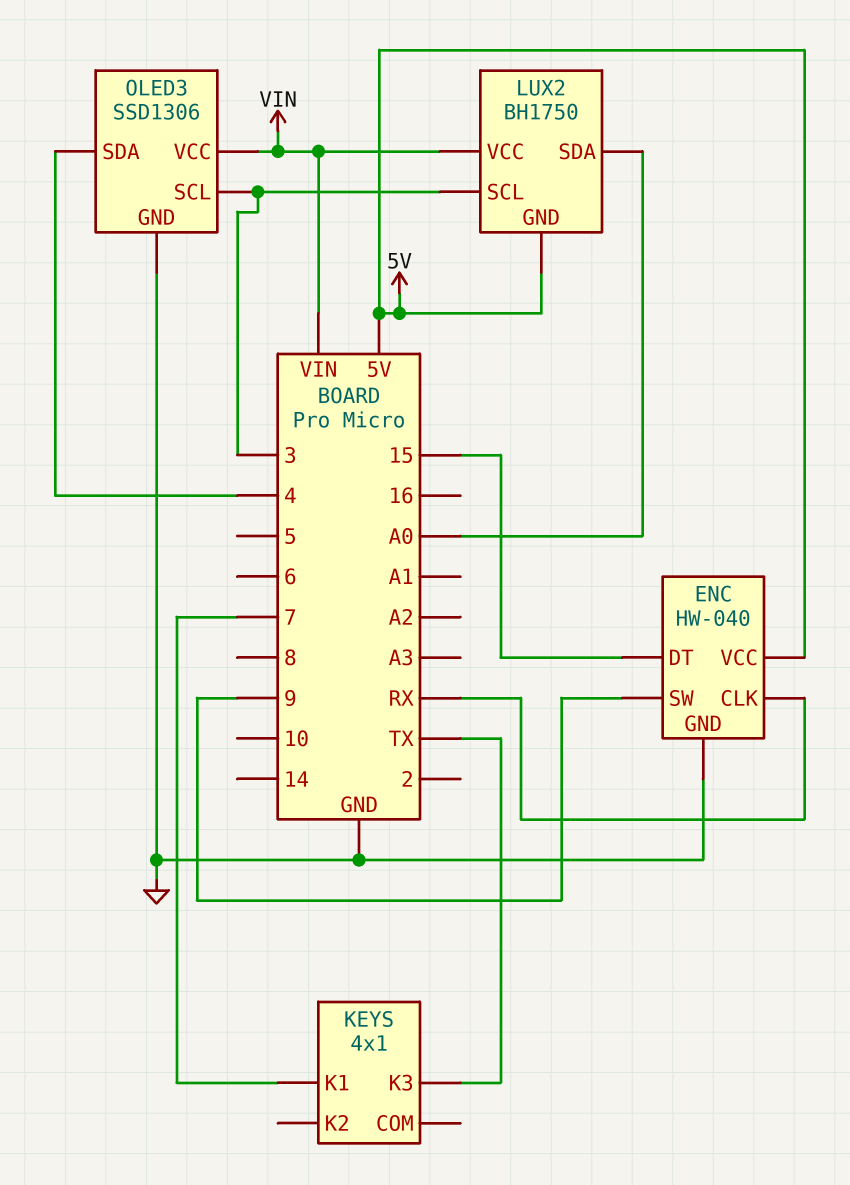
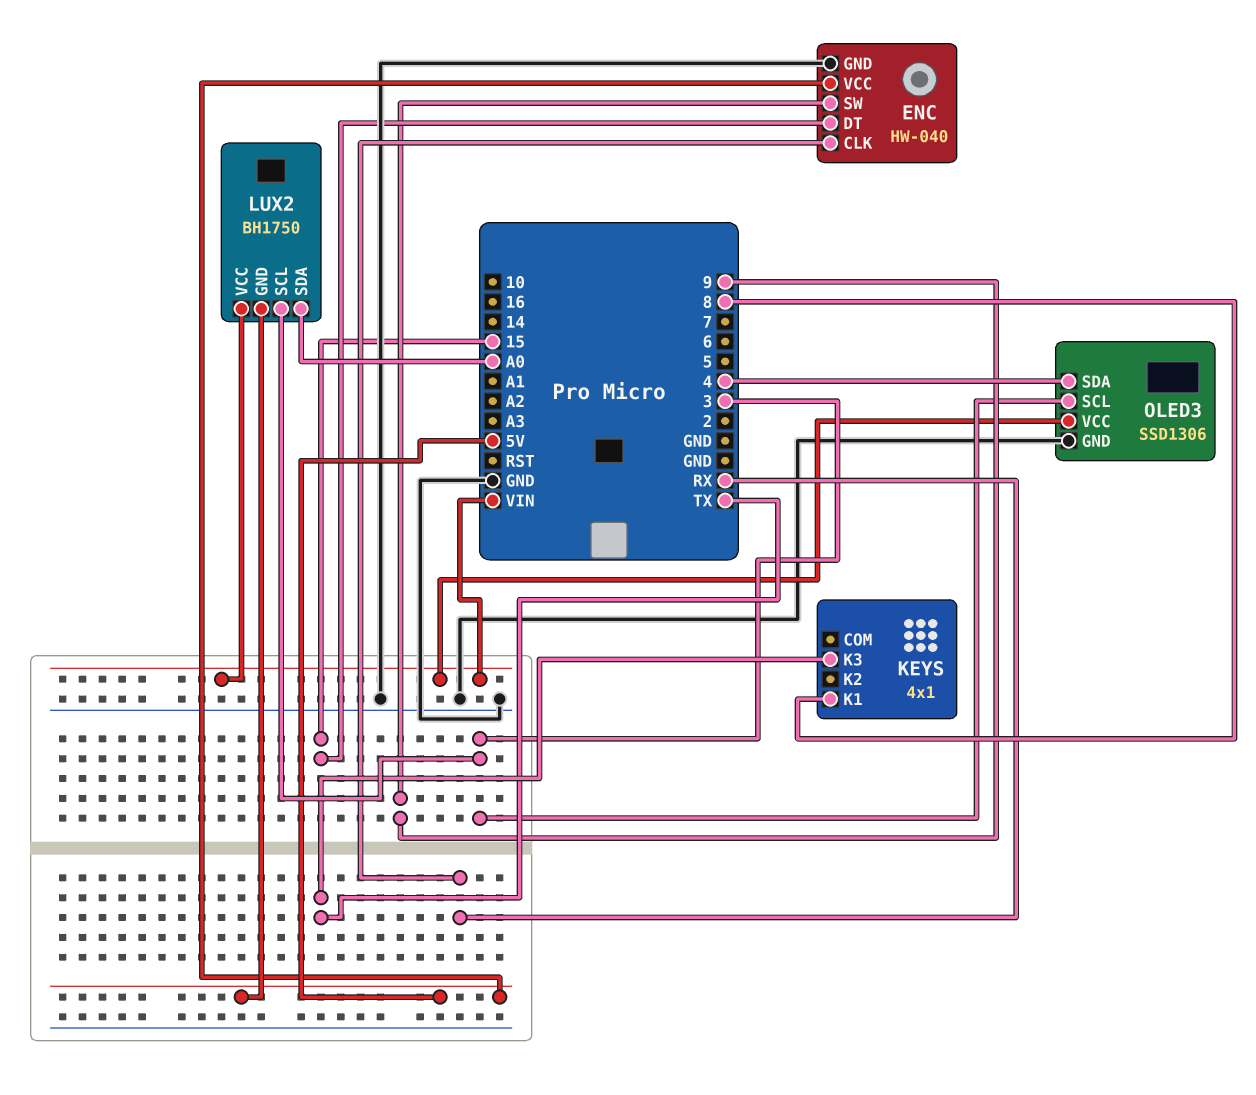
KEYS pin K1: 7 -> 8

